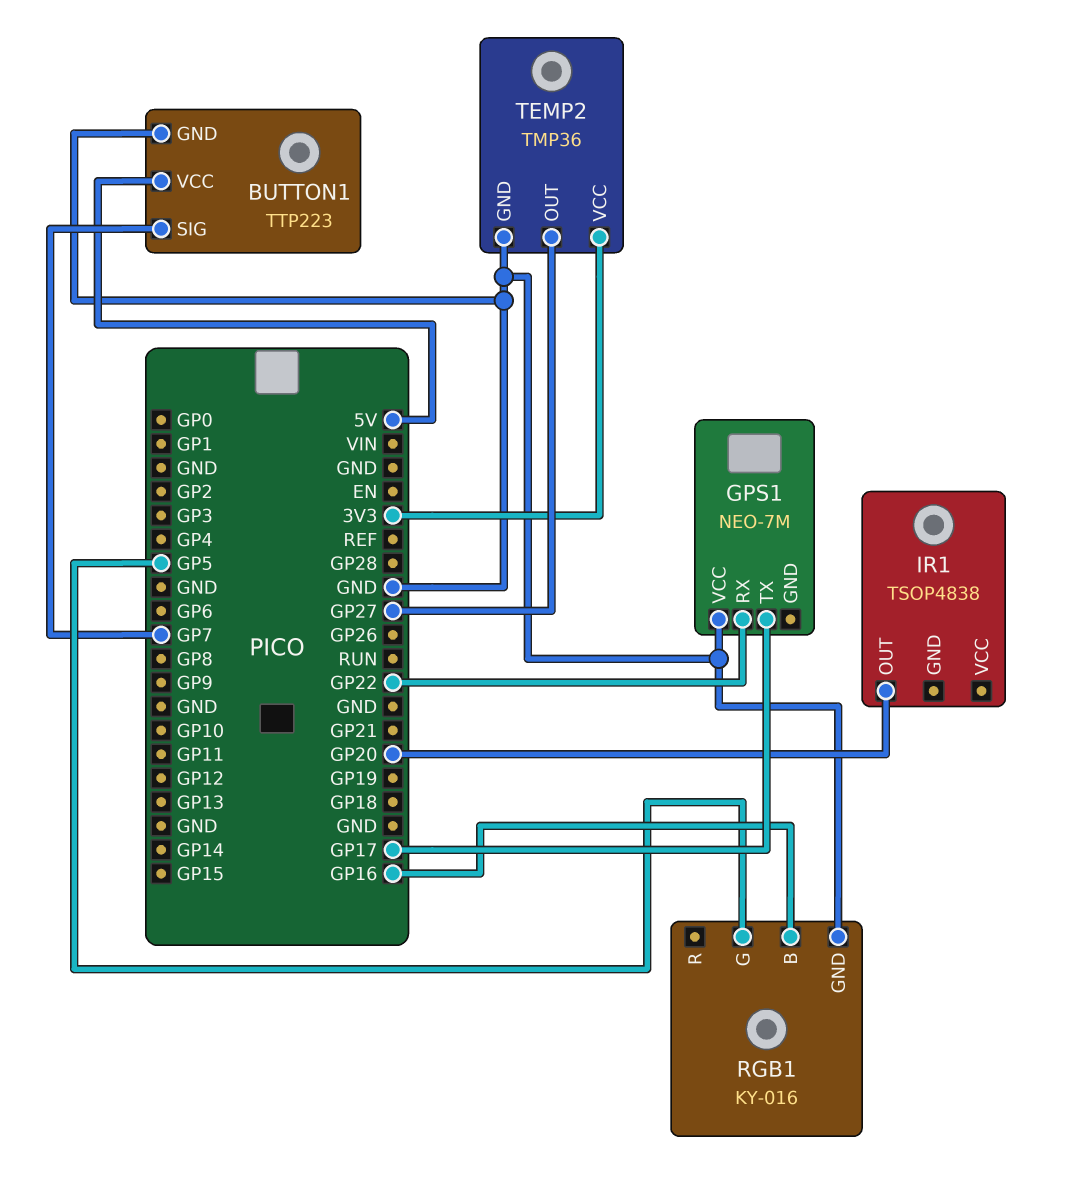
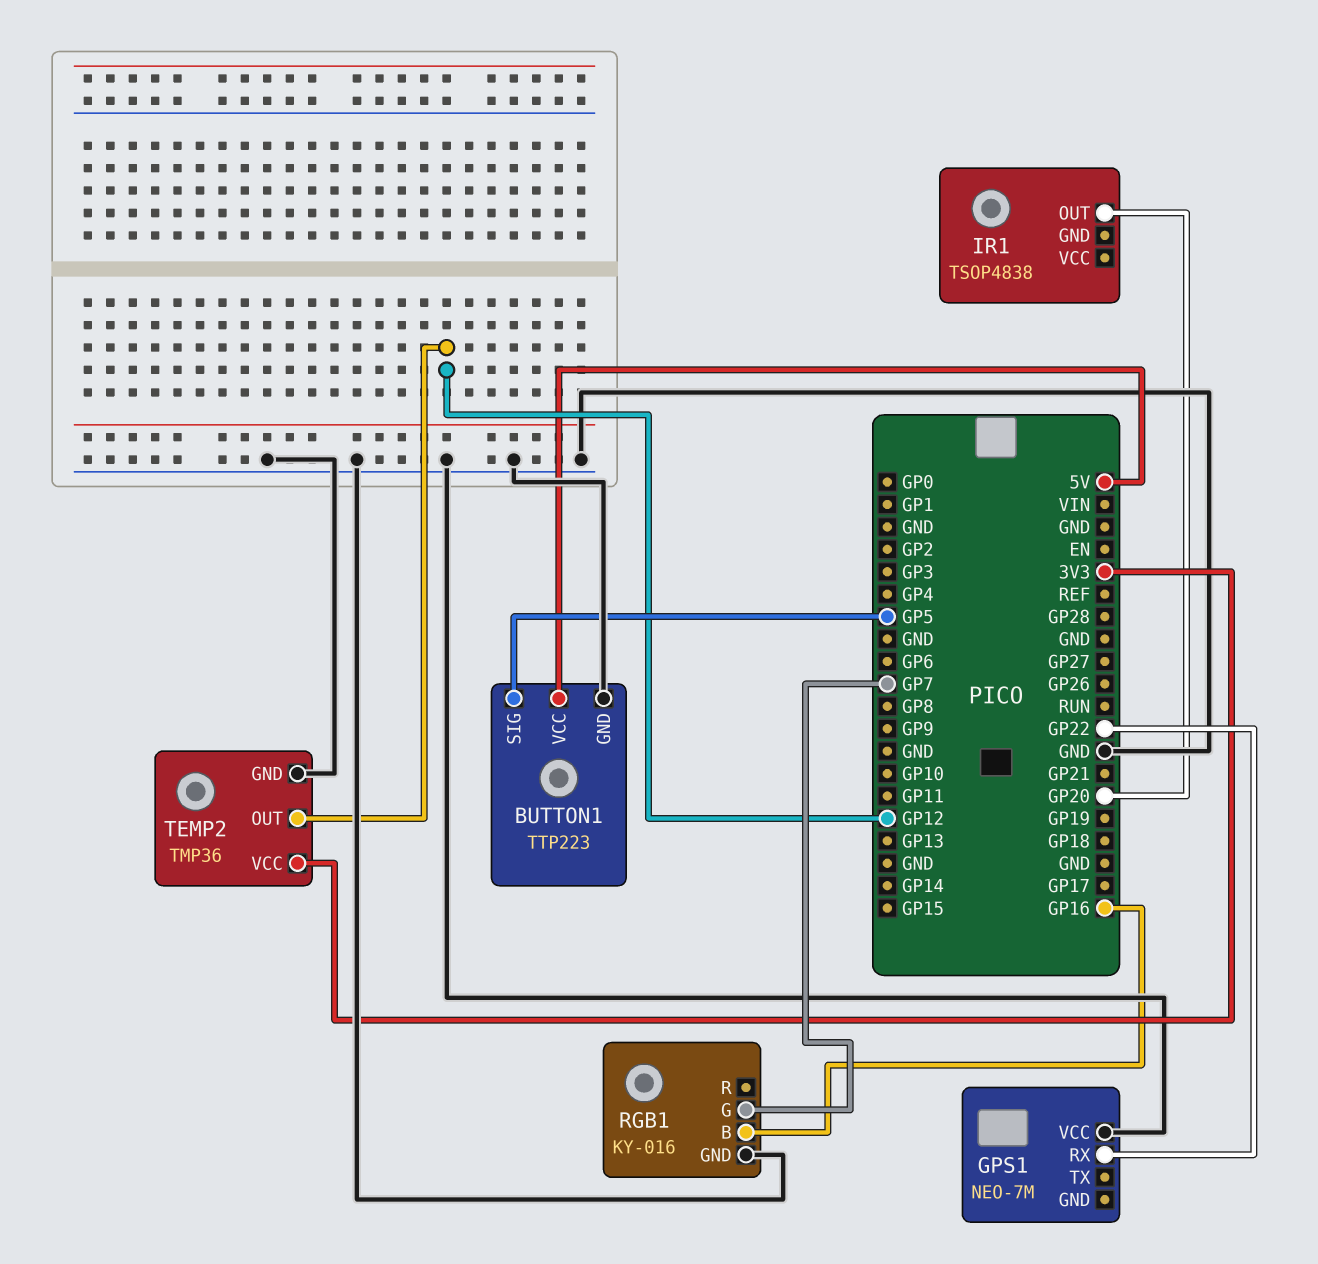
BUTTON1 pin SIG: GP7 -> GP5
GPS1 pin TX: GP17 -> none
RGB1 pin G: GP5 -> GP7
TEMP2 pin OUT: GP27 -> GP12

